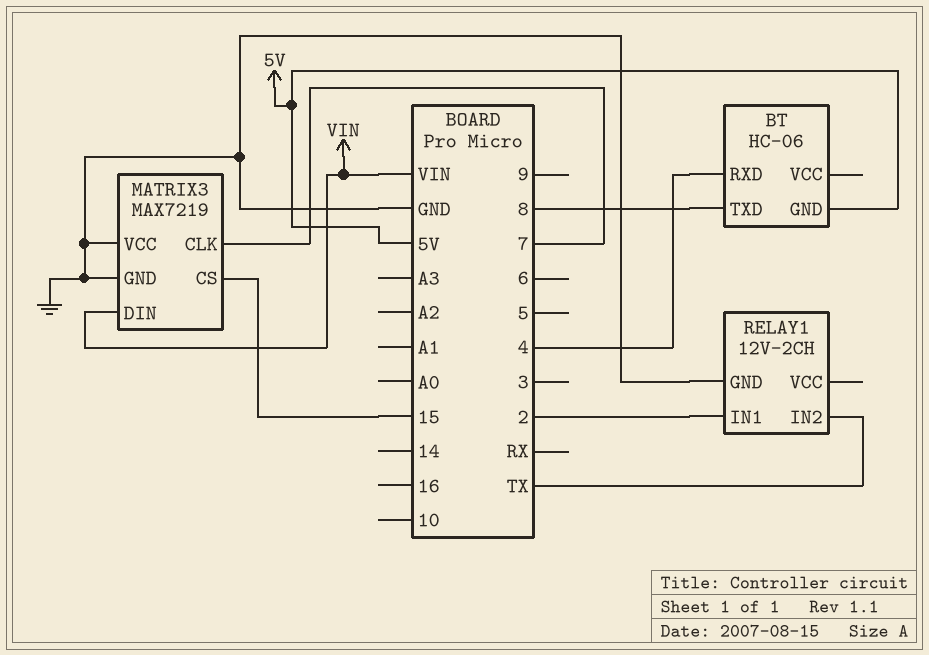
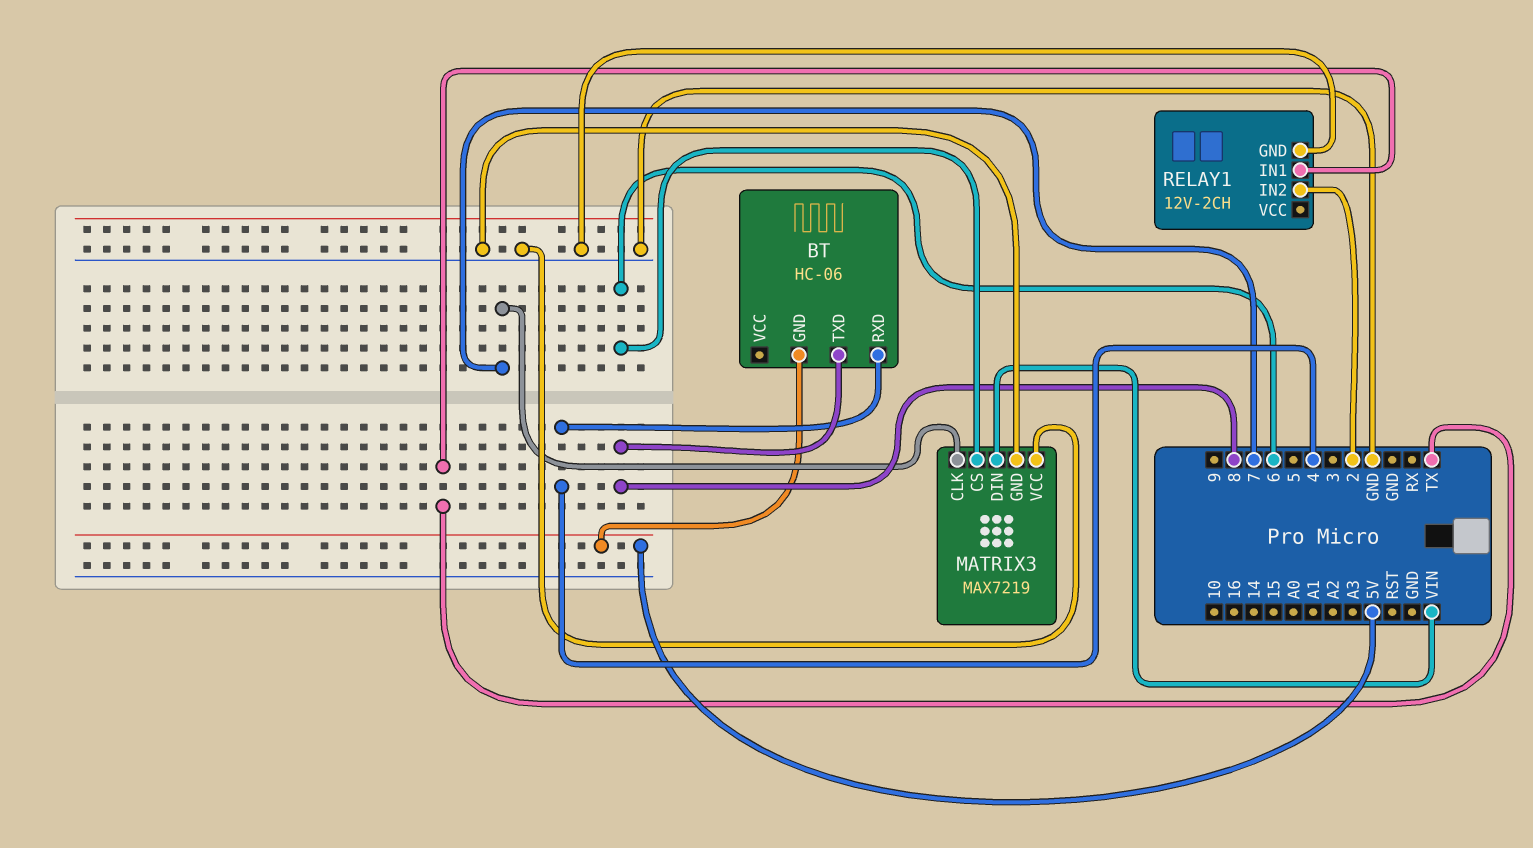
MATRIX3 pin CS: 15 -> 6
RELAY1 pin IN1: 2 -> TX
RELAY1 pin IN2: TX -> 2

